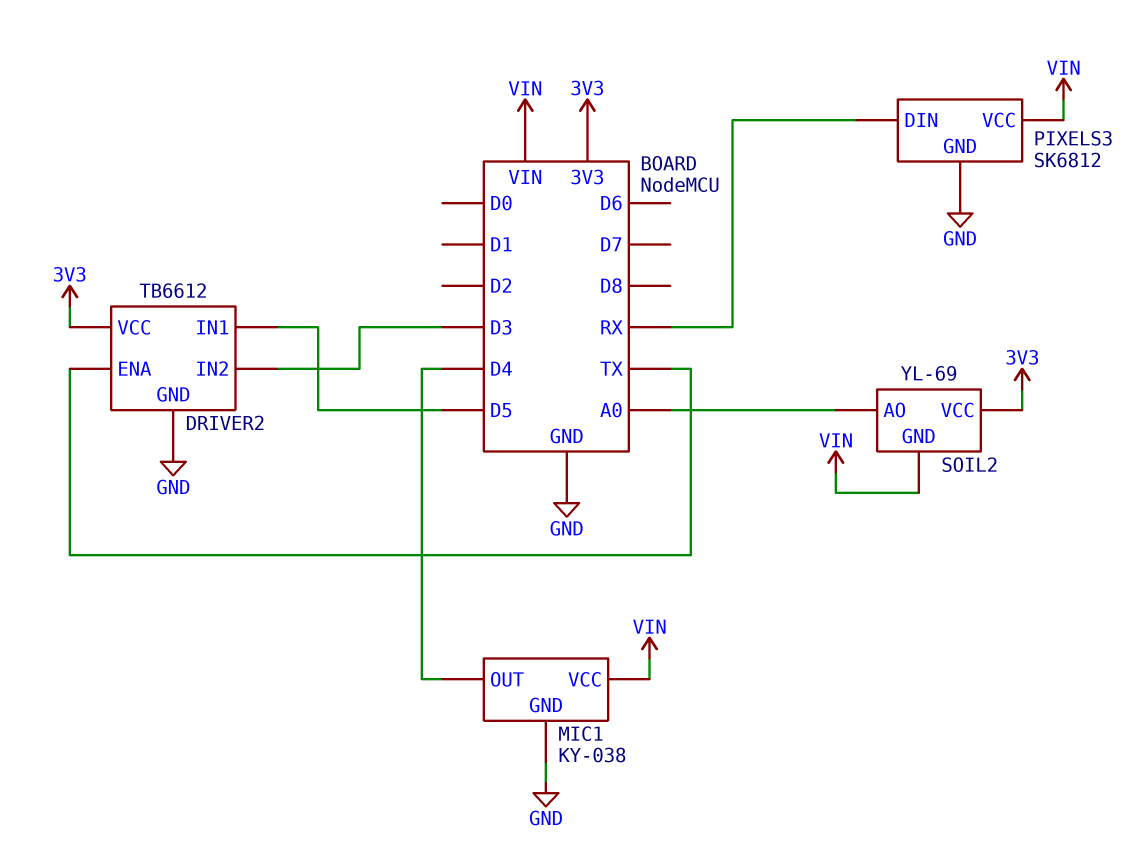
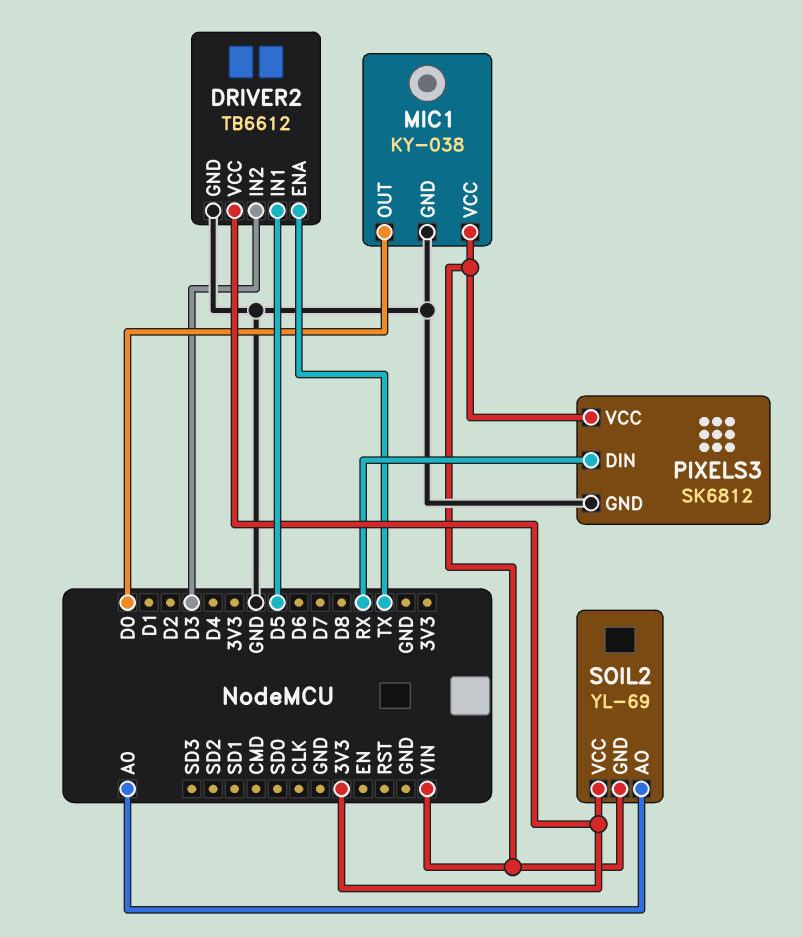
MIC1 pin OUT: D4 -> D0

